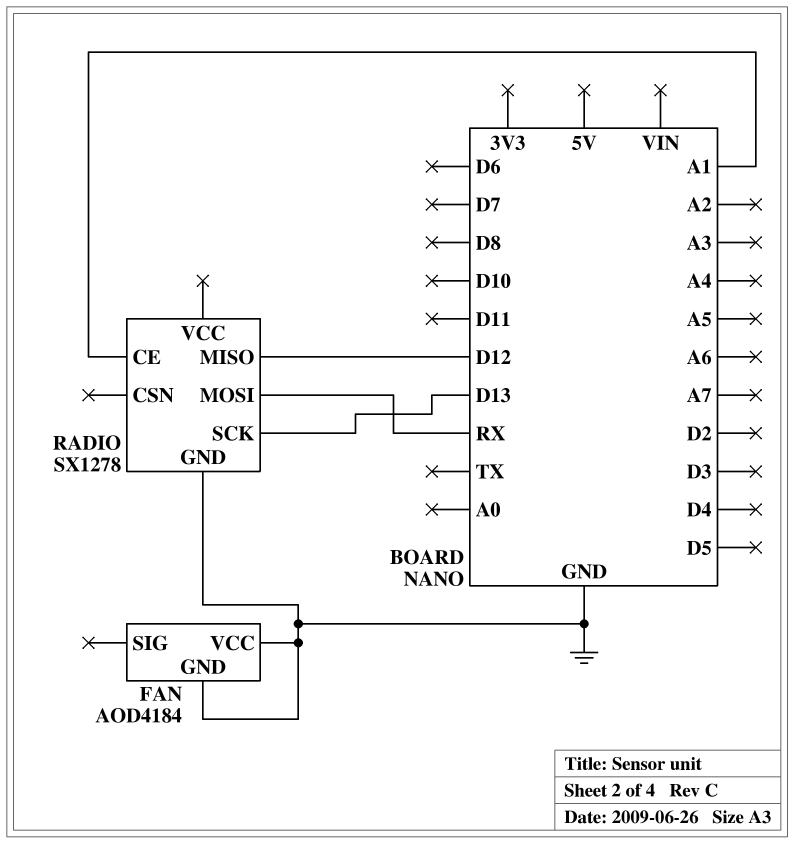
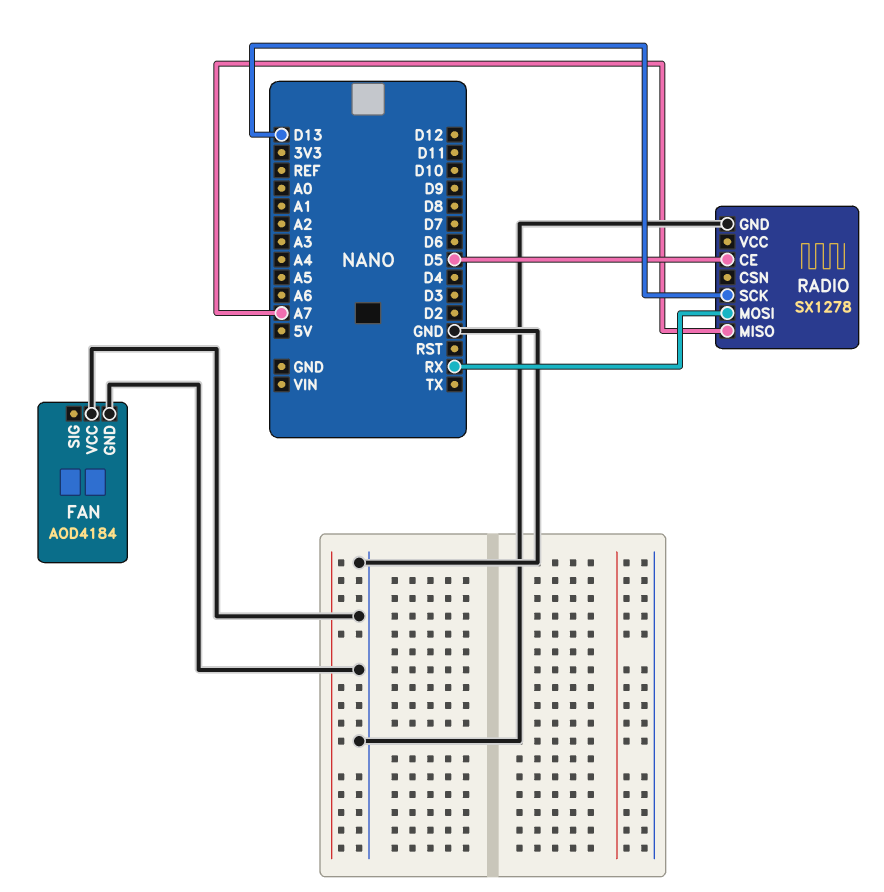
RADIO pin CE: A1 -> D5
RADIO pin MISO: D12 -> A7

